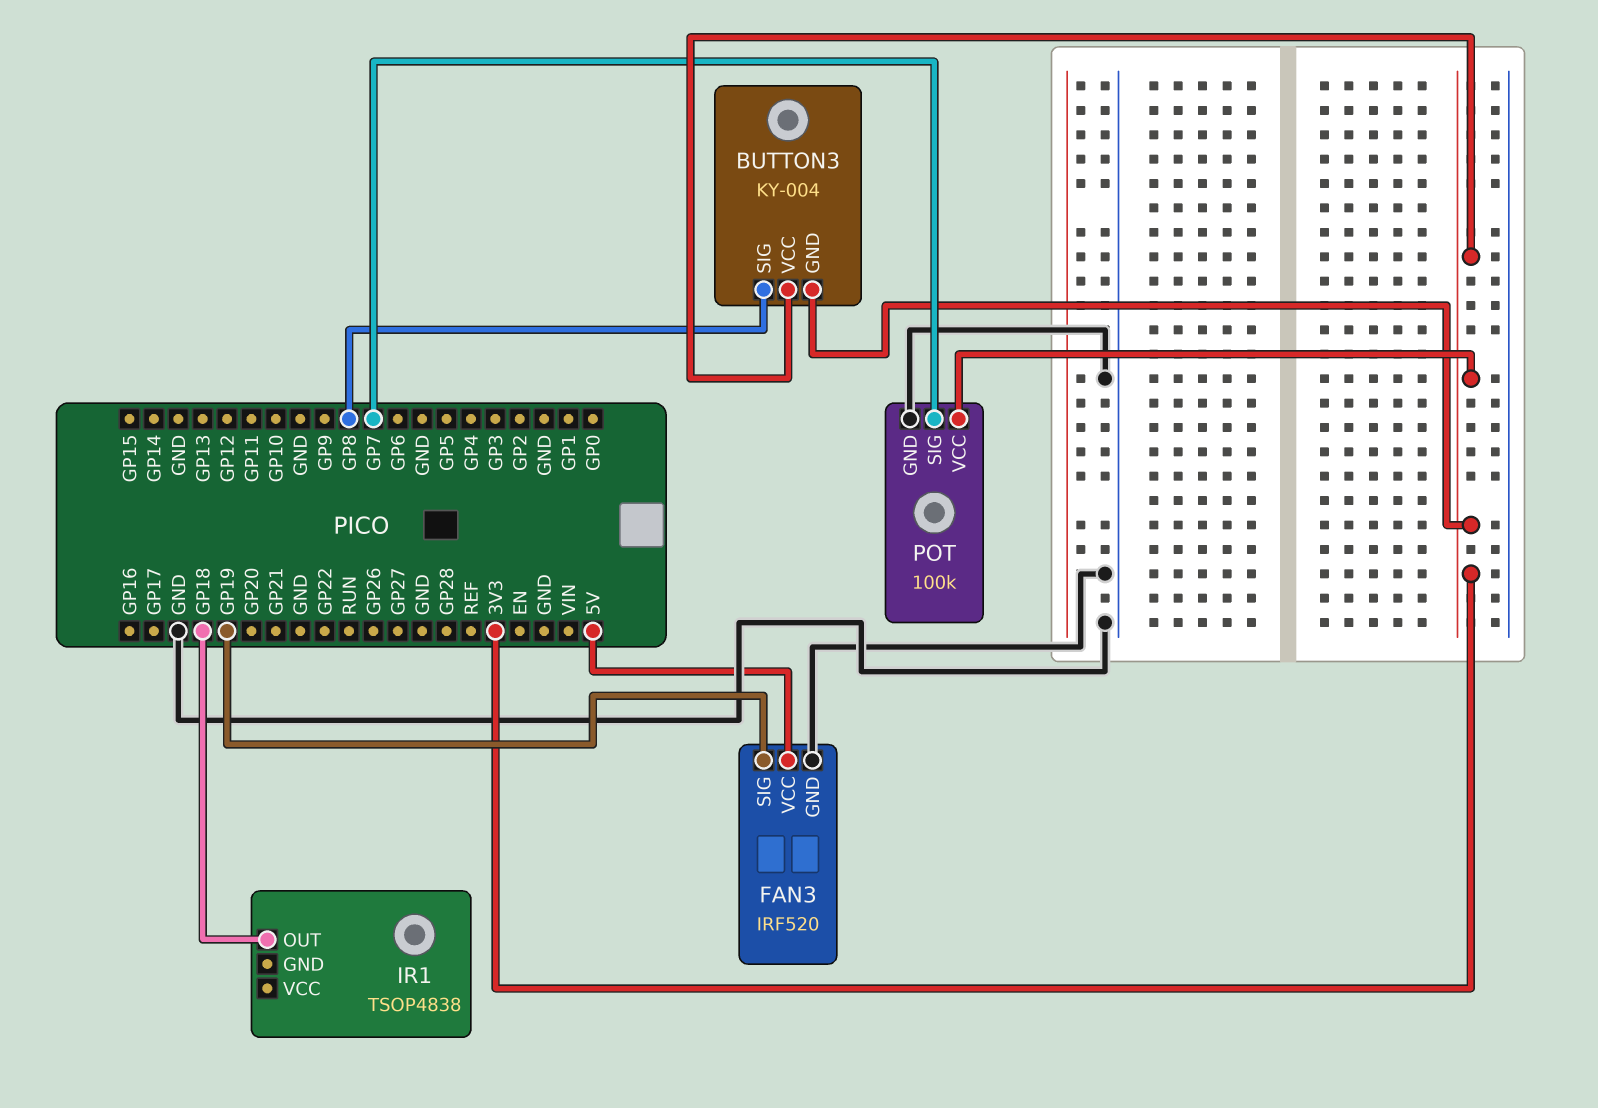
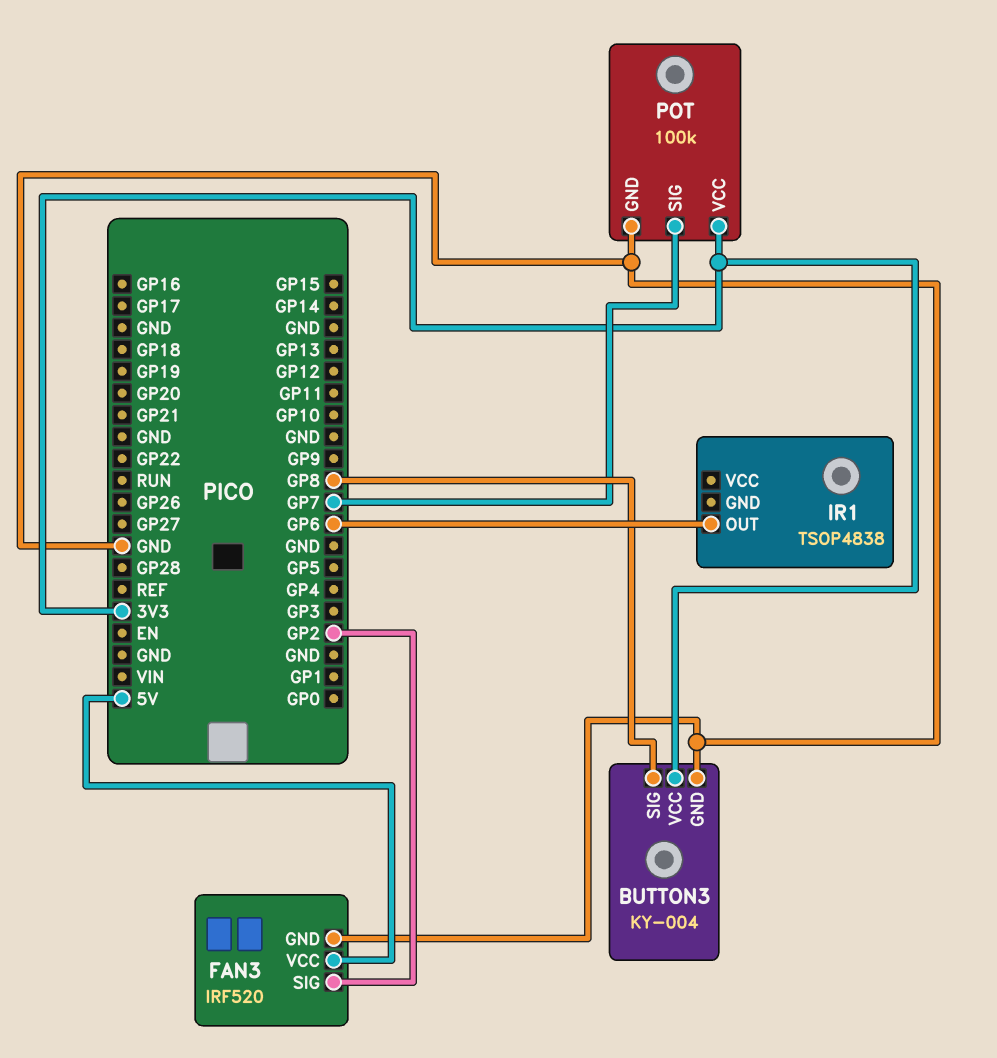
BUTTON3 pin GND: 3V3 -> GND
FAN3 pin SIG: GP19 -> GP2
IR1 pin OUT: GP18 -> GP6

